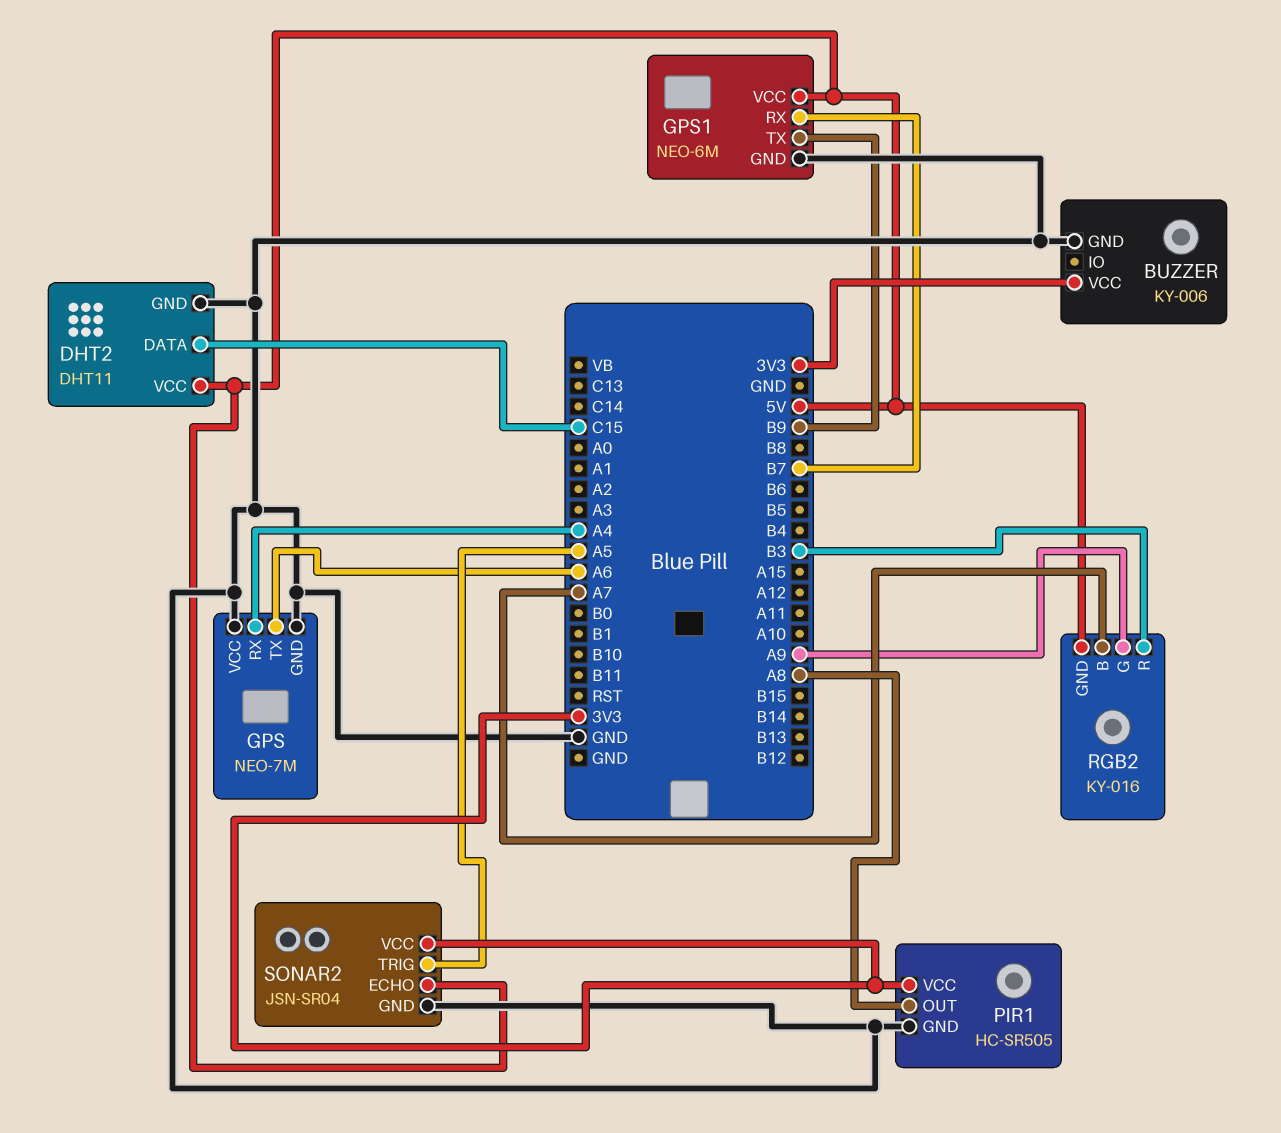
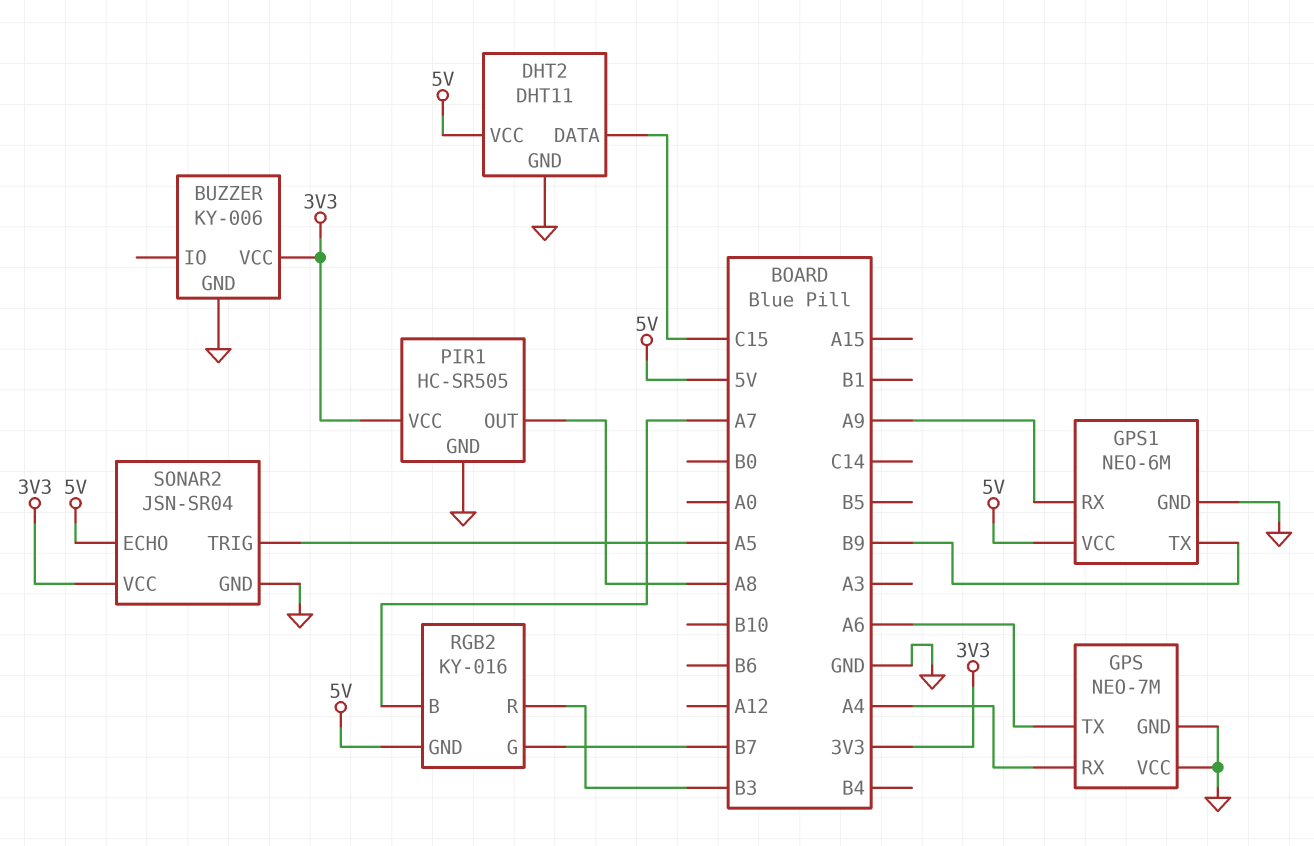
GPS1 pin RX: B7 -> A9
RGB2 pin G: A9 -> B7

